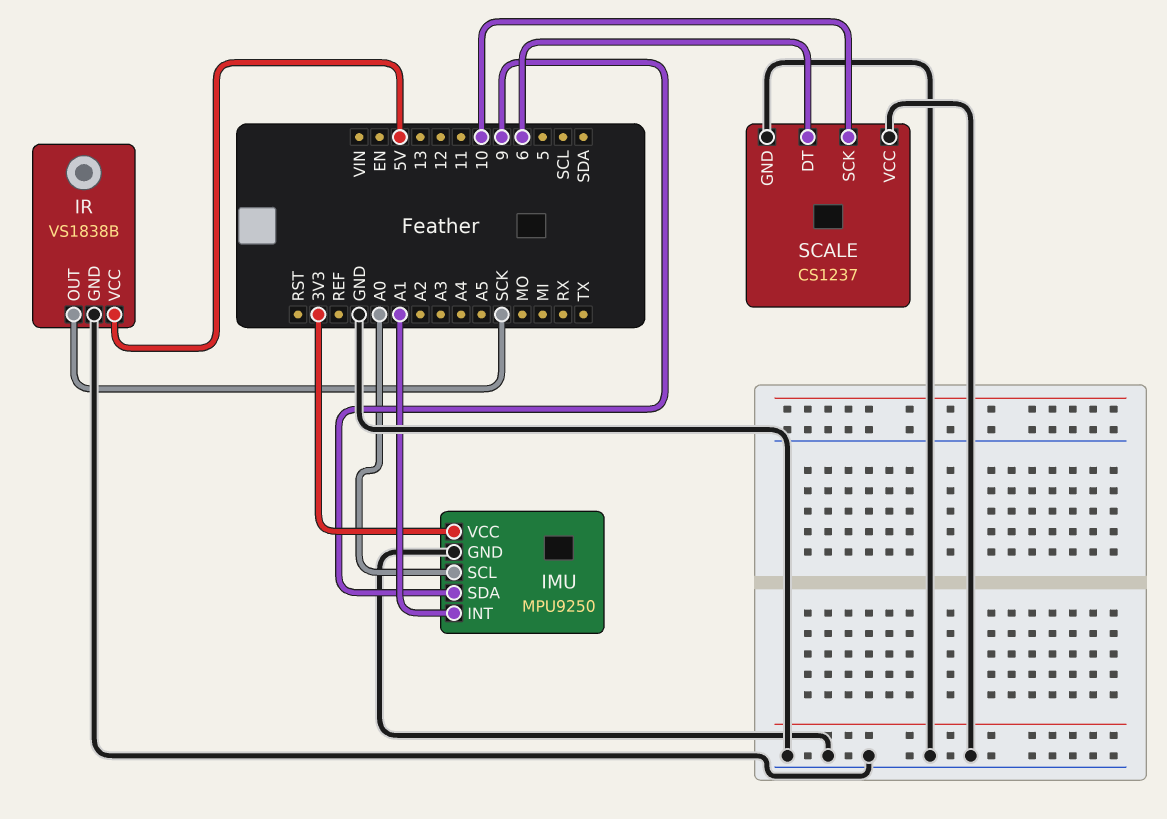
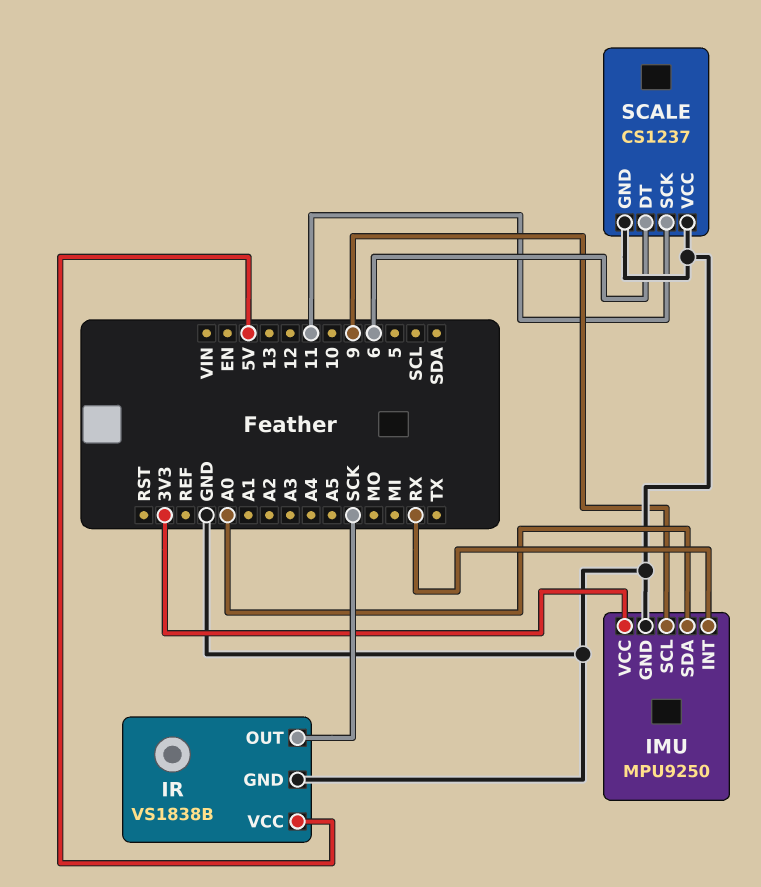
IMU pin INT: A1 -> RX
IMU pin SCL: A0 -> 9
IMU pin SDA: 9 -> A0
SCALE pin SCK: 10 -> 11

